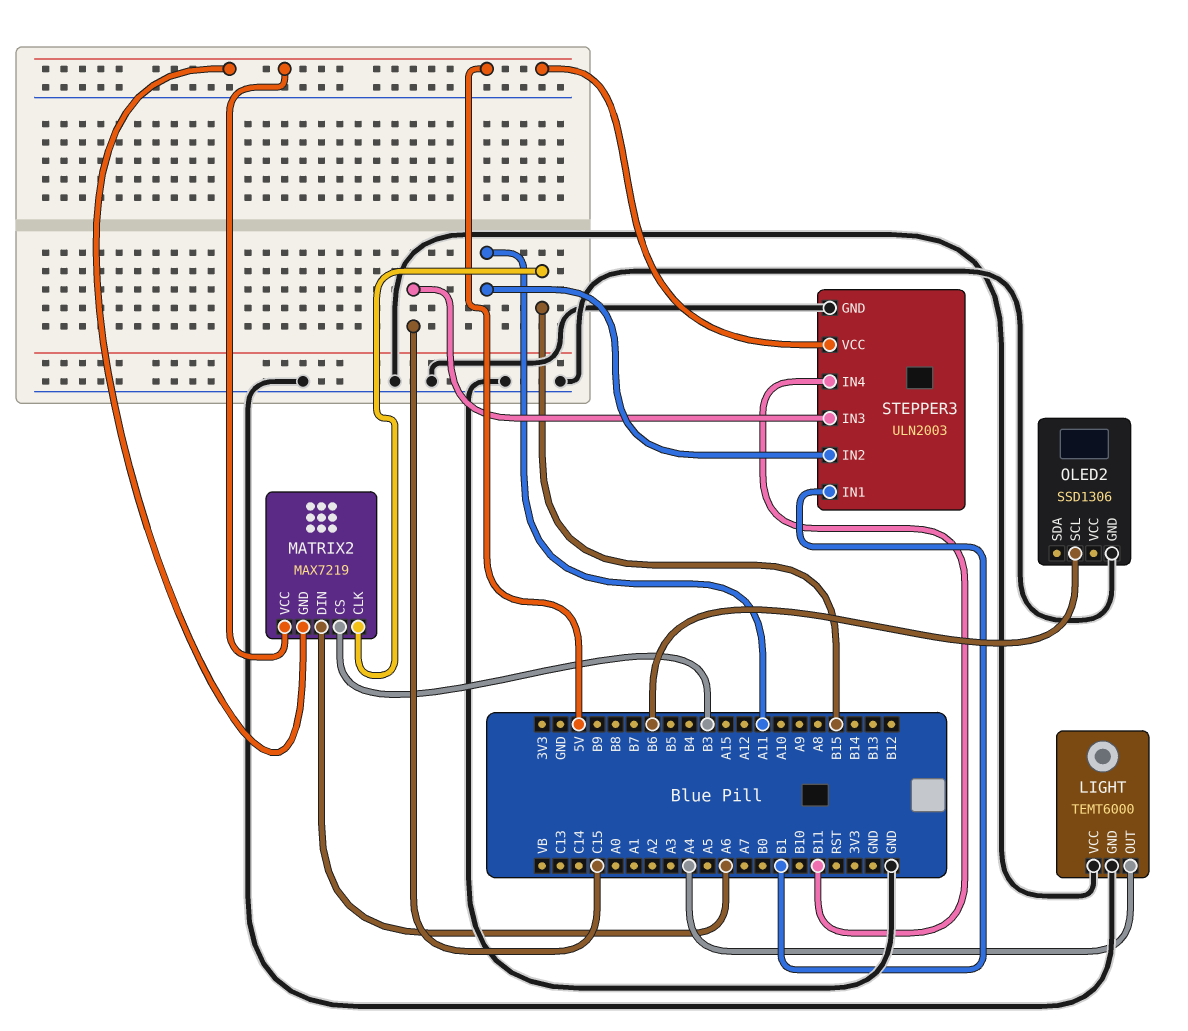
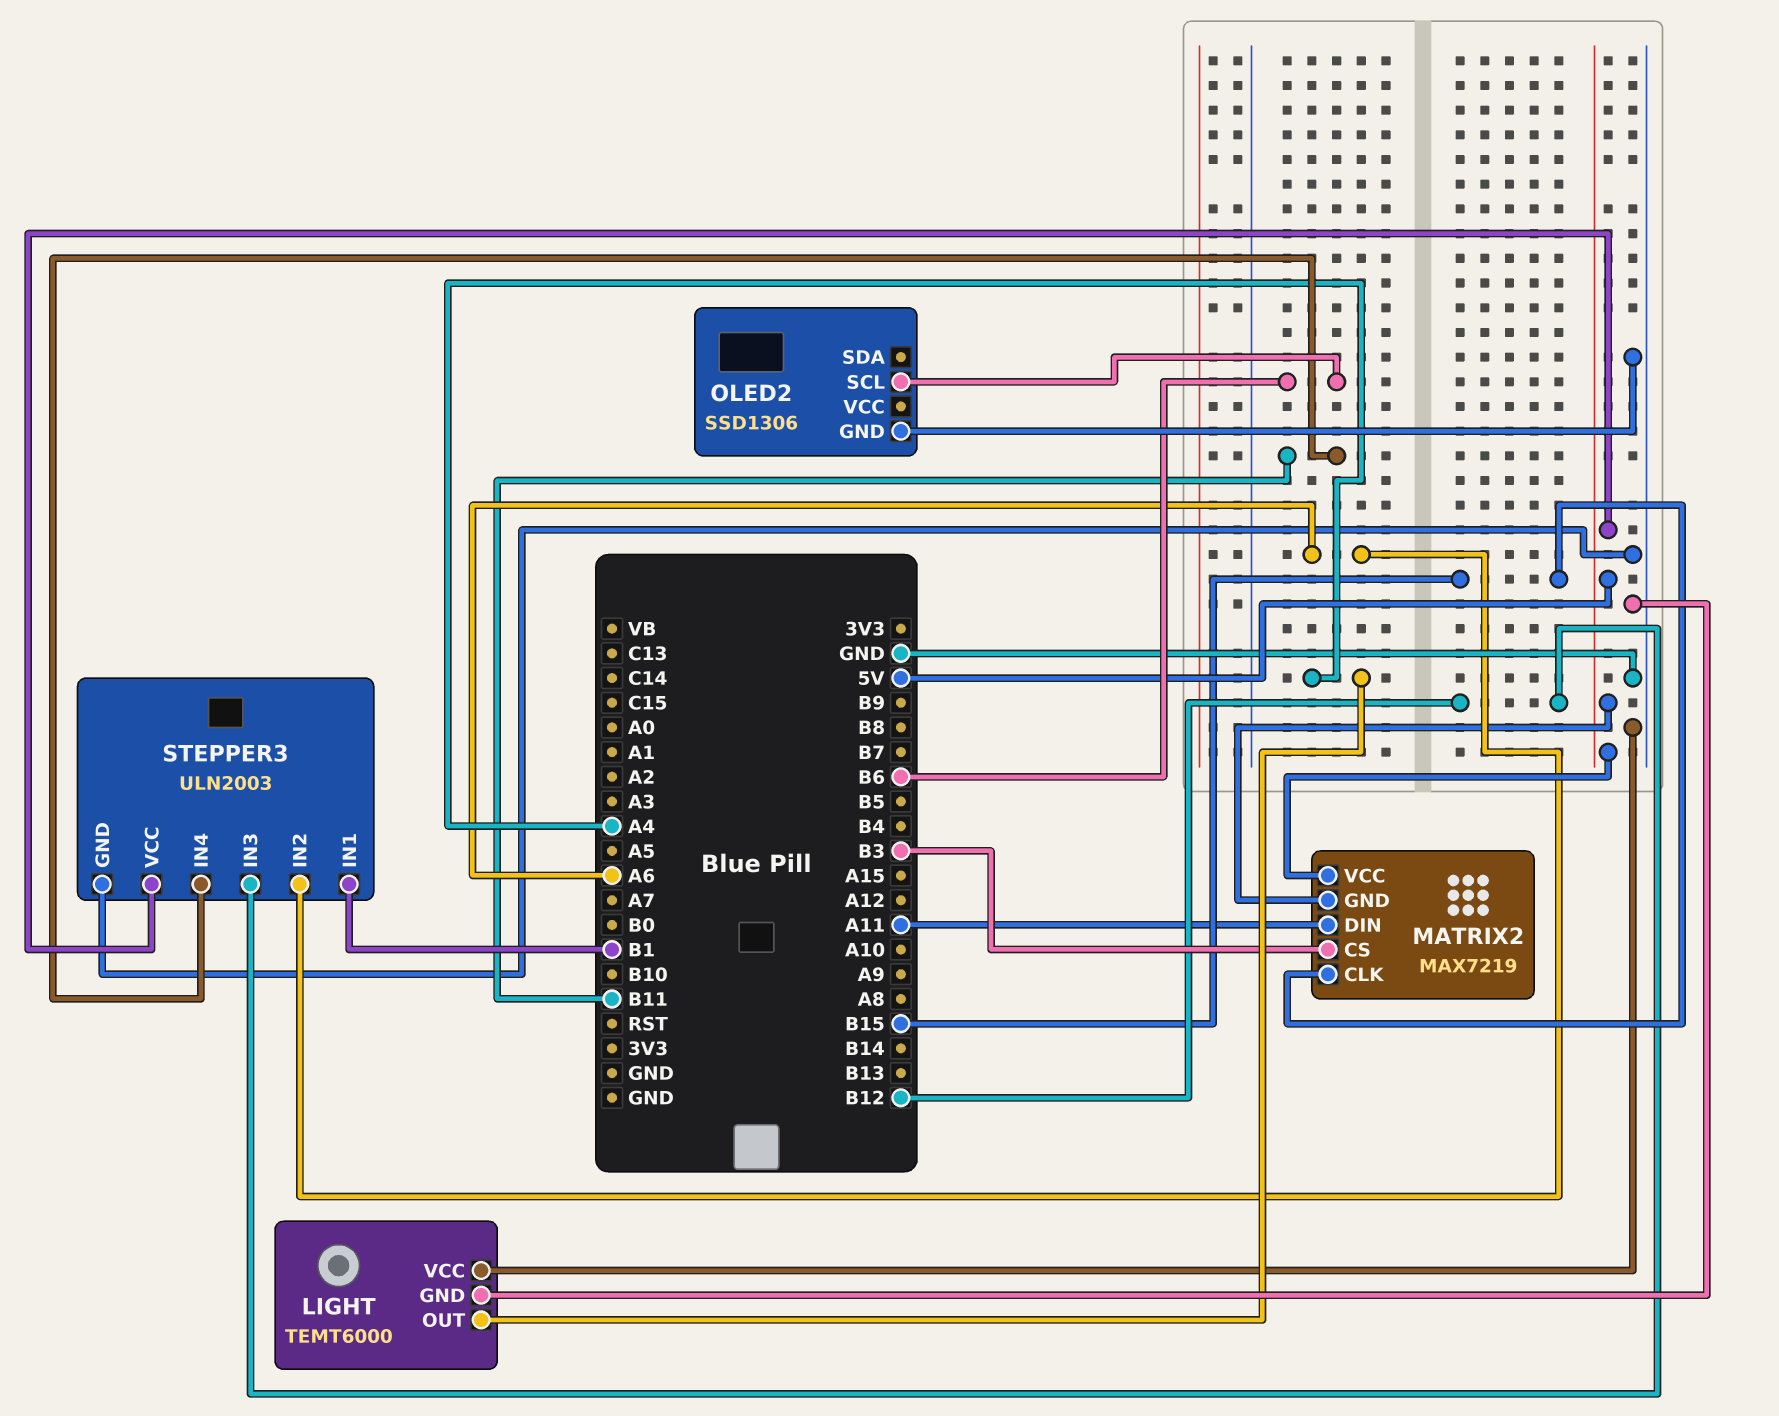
MATRIX2 pin DIN: A6 -> A11
STEPPER3 pin IN2: A11 -> A6
STEPPER3 pin IN3: C15 -> B12

